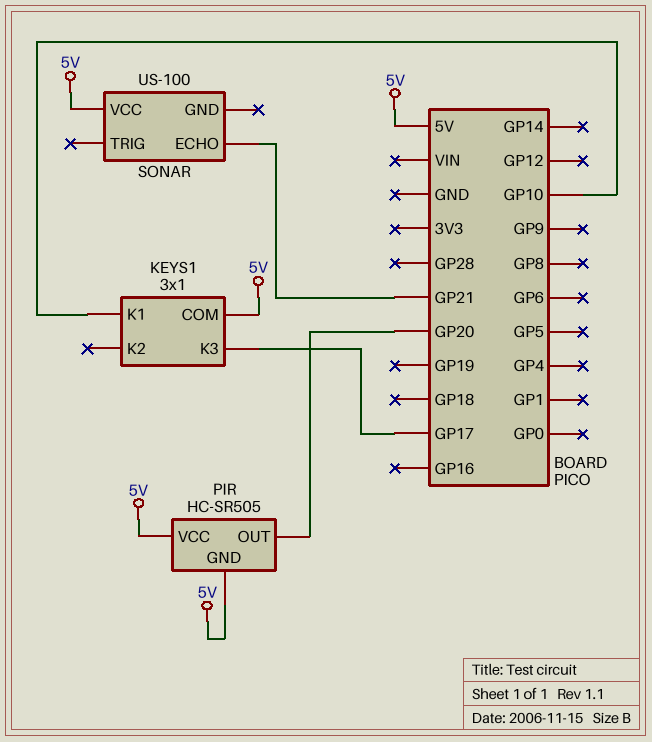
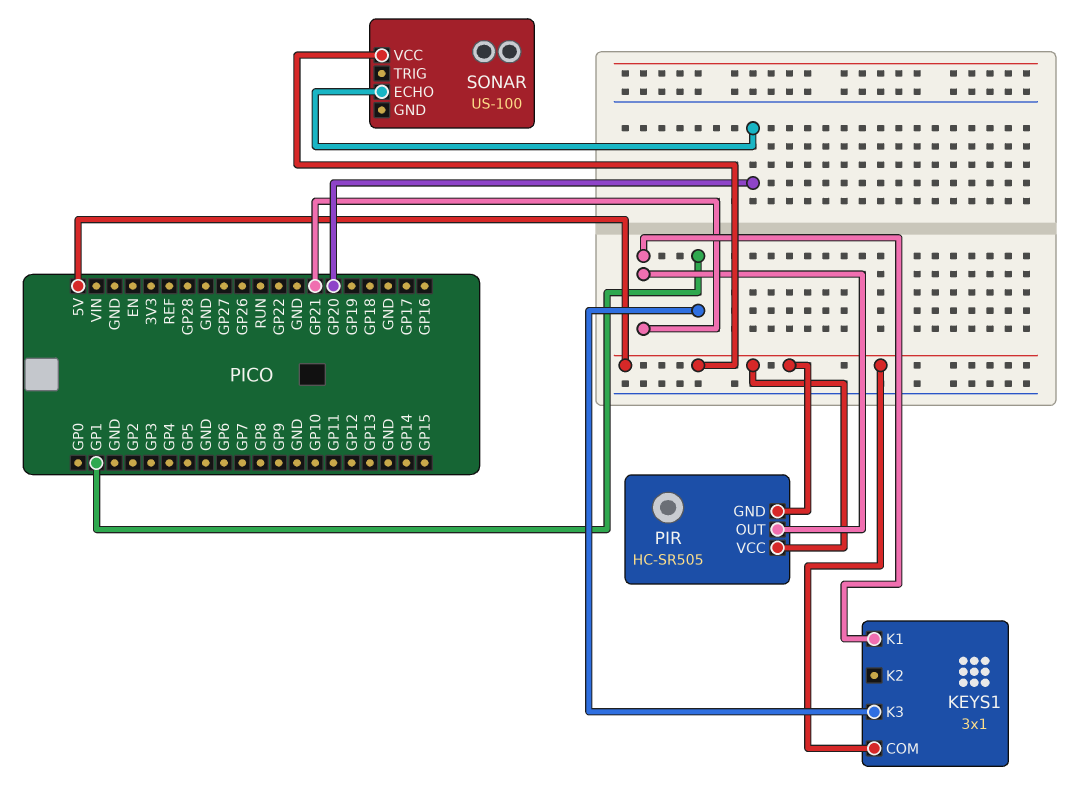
KEYS1 pin K1: GP10 -> GP21
KEYS1 pin K3: GP17 -> GP1
PIR pin OUT: GP20 -> GP21
SONAR pin ECHO: GP21 -> GP20

